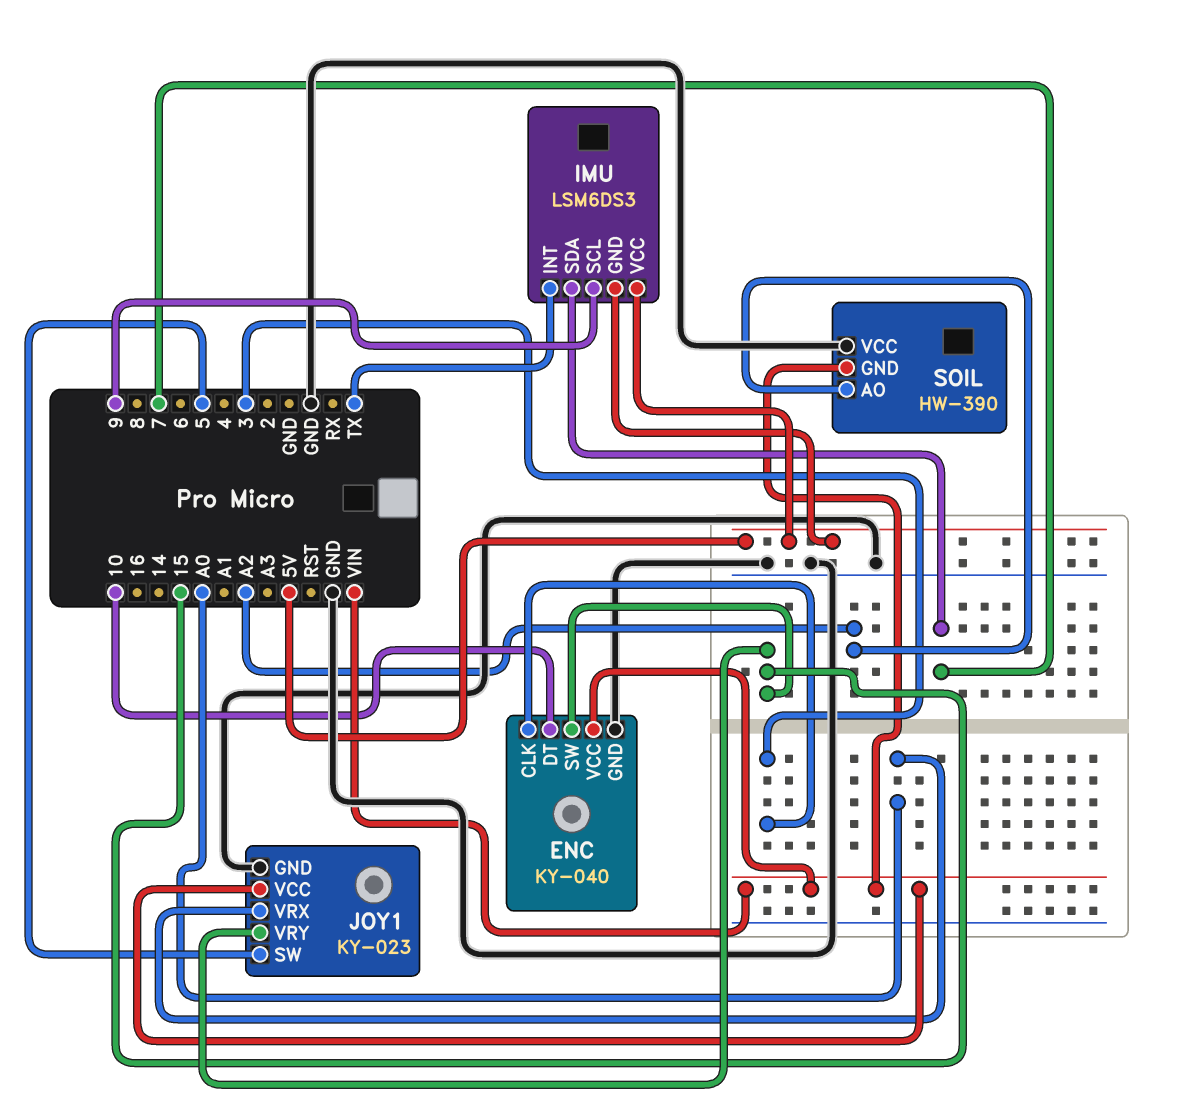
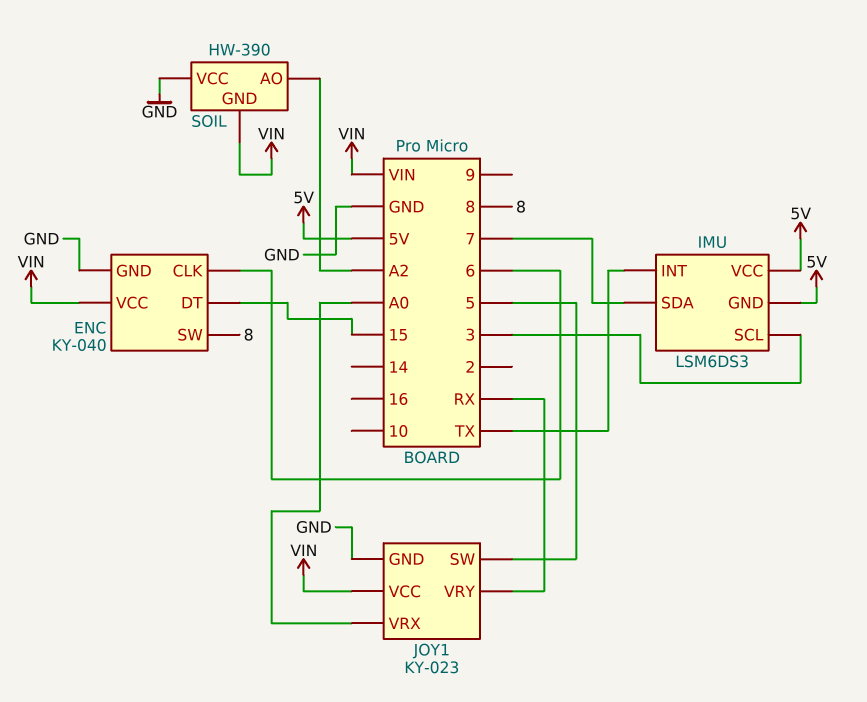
ENC pin CLK: 3 -> 6
ENC pin DT: 10 -> 15
ENC pin SW: 15 -> 8
IMU pin SCL: 9 -> 3
JOY1 pin VRY: 15 -> RX

